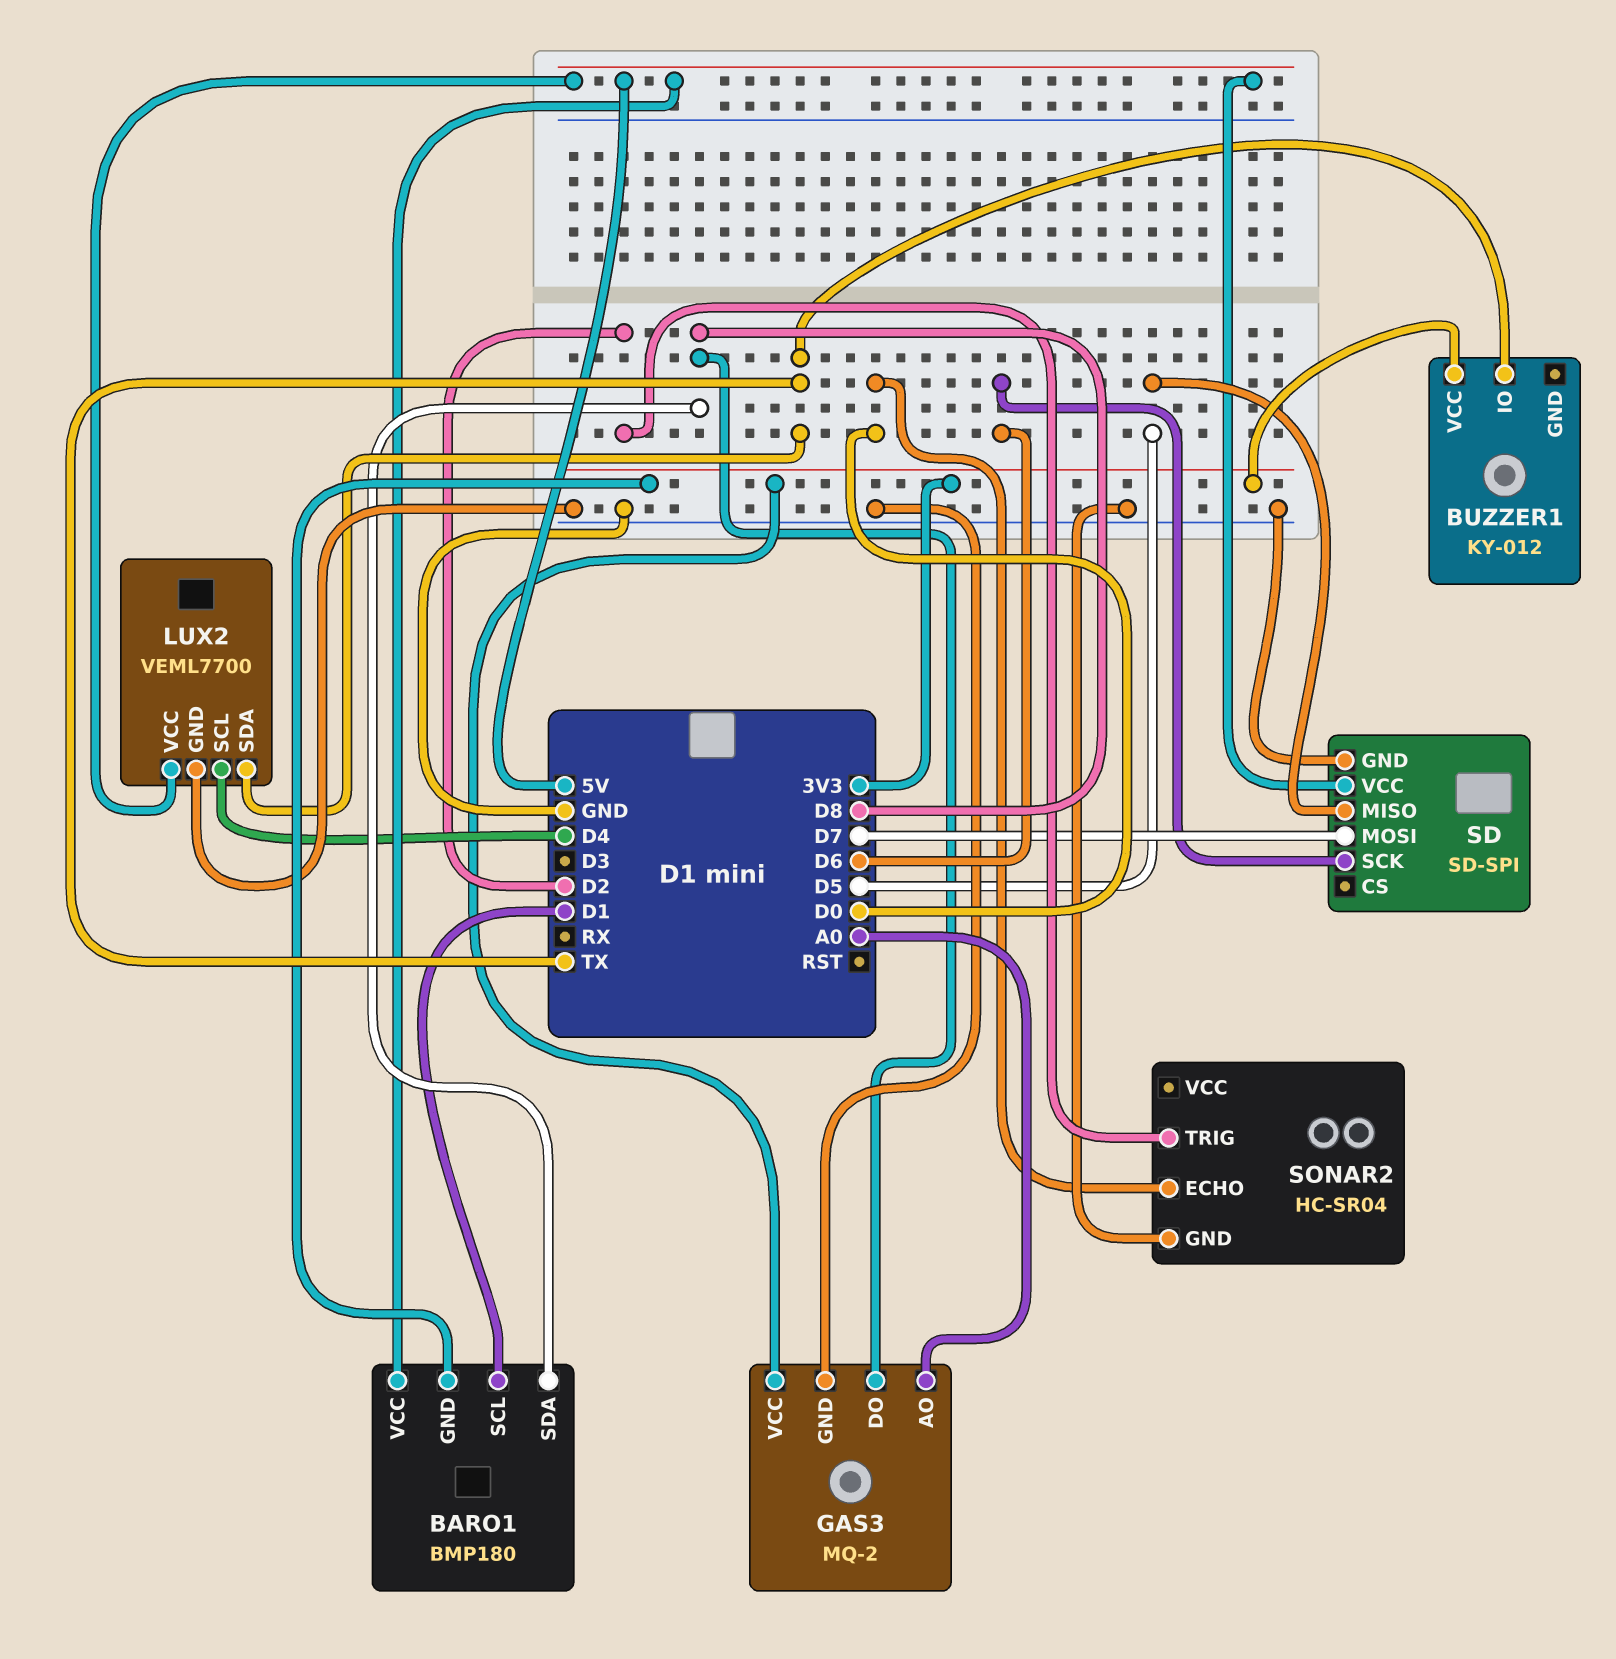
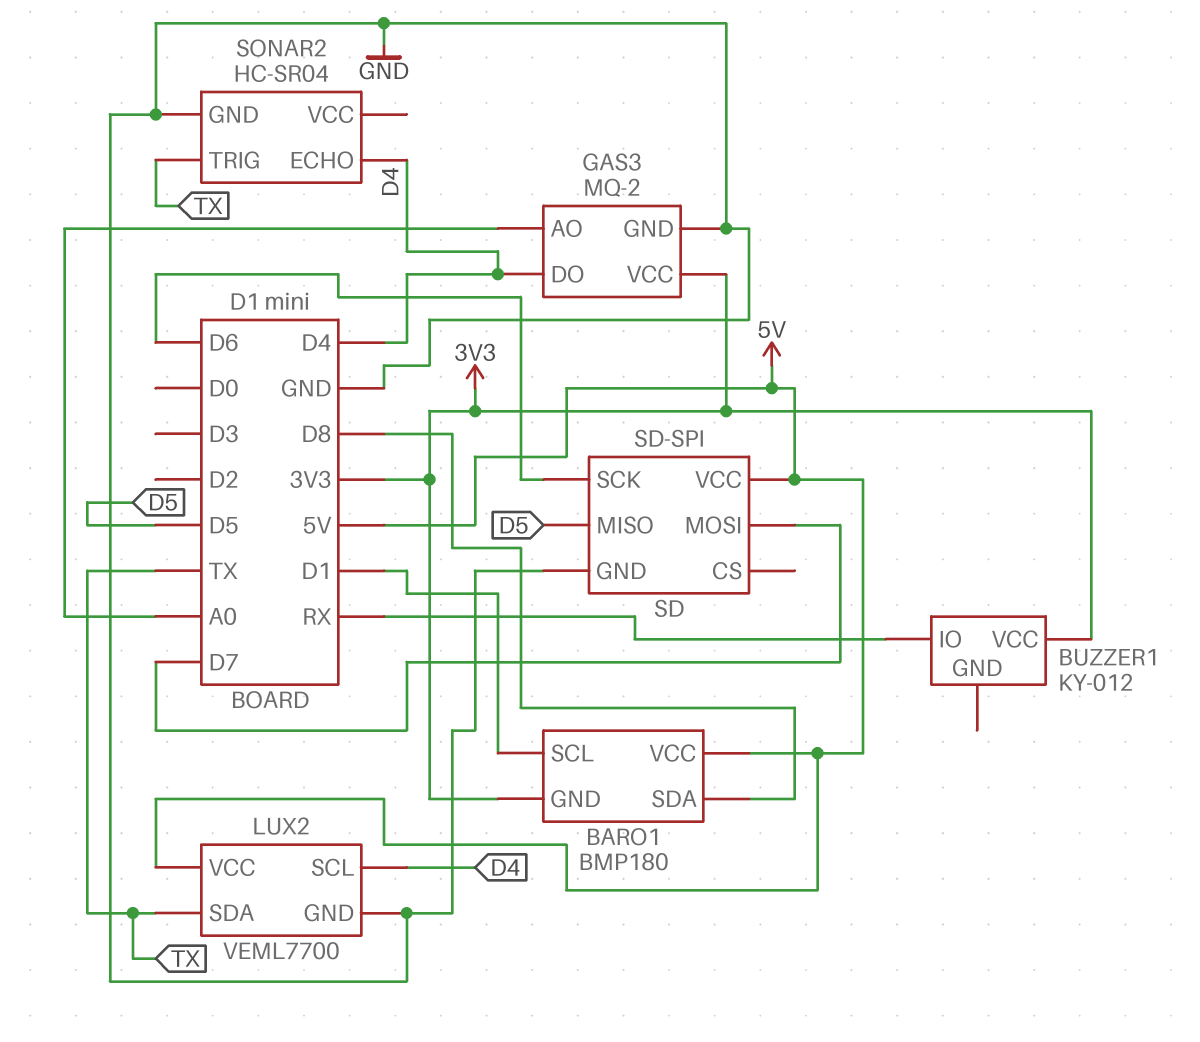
BUZZER1 pin IO: TX -> RX
GAS3 pin DO: D8 -> D4
SONAR2 pin ECHO: D0 -> D4
SONAR2 pin TRIG: D2 -> TX

